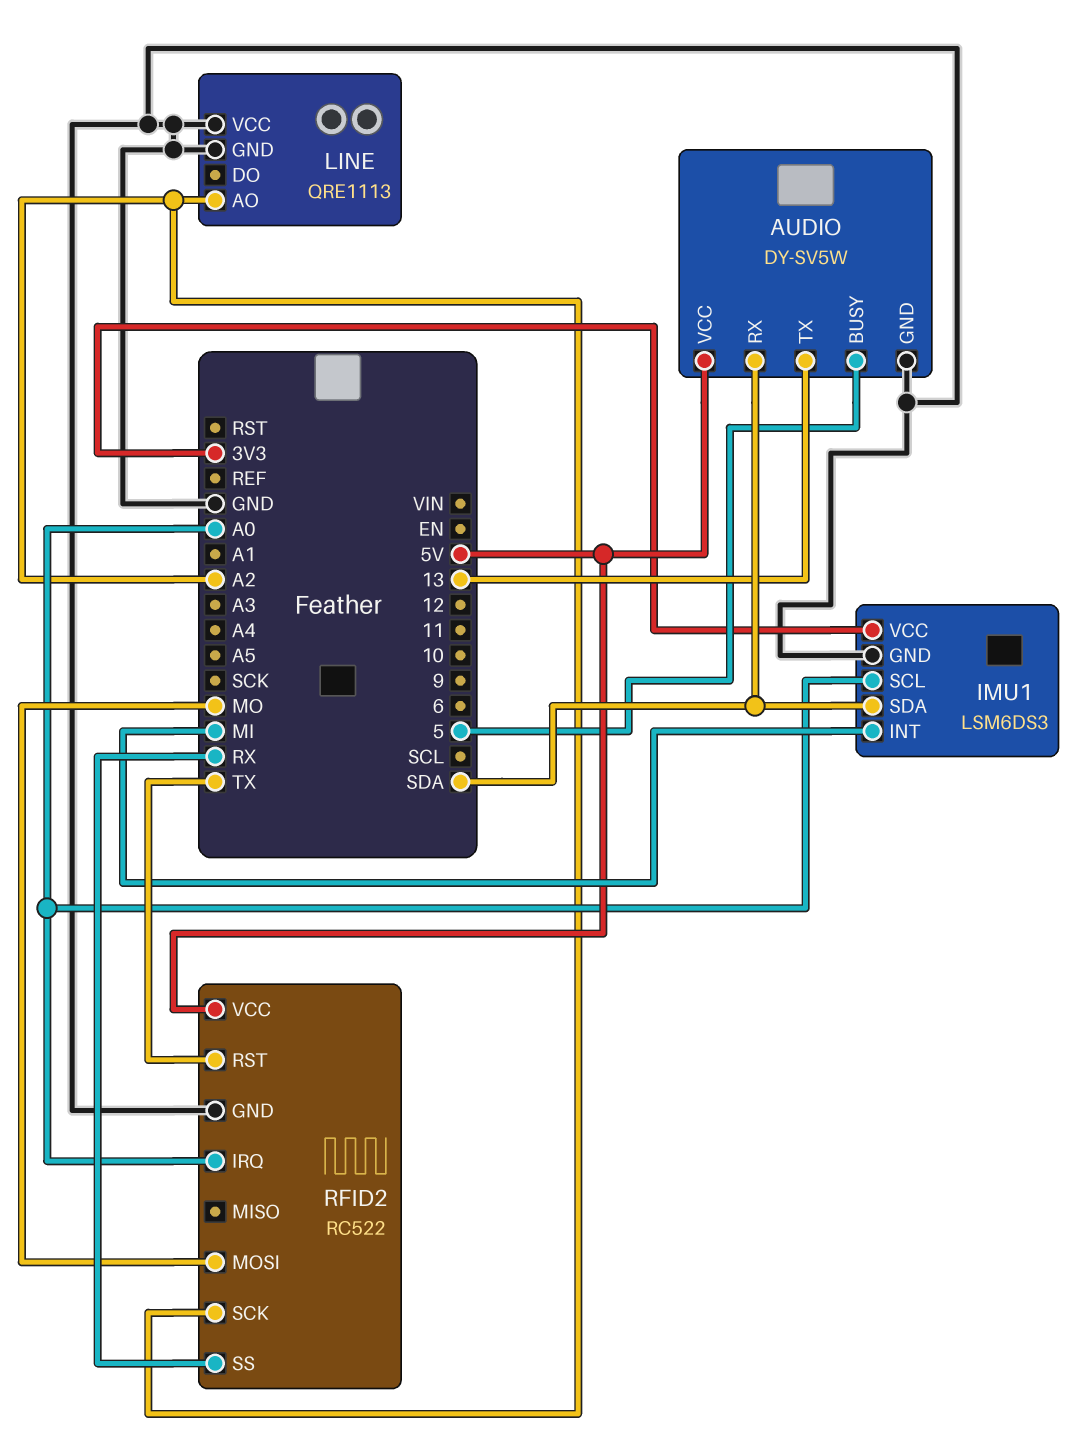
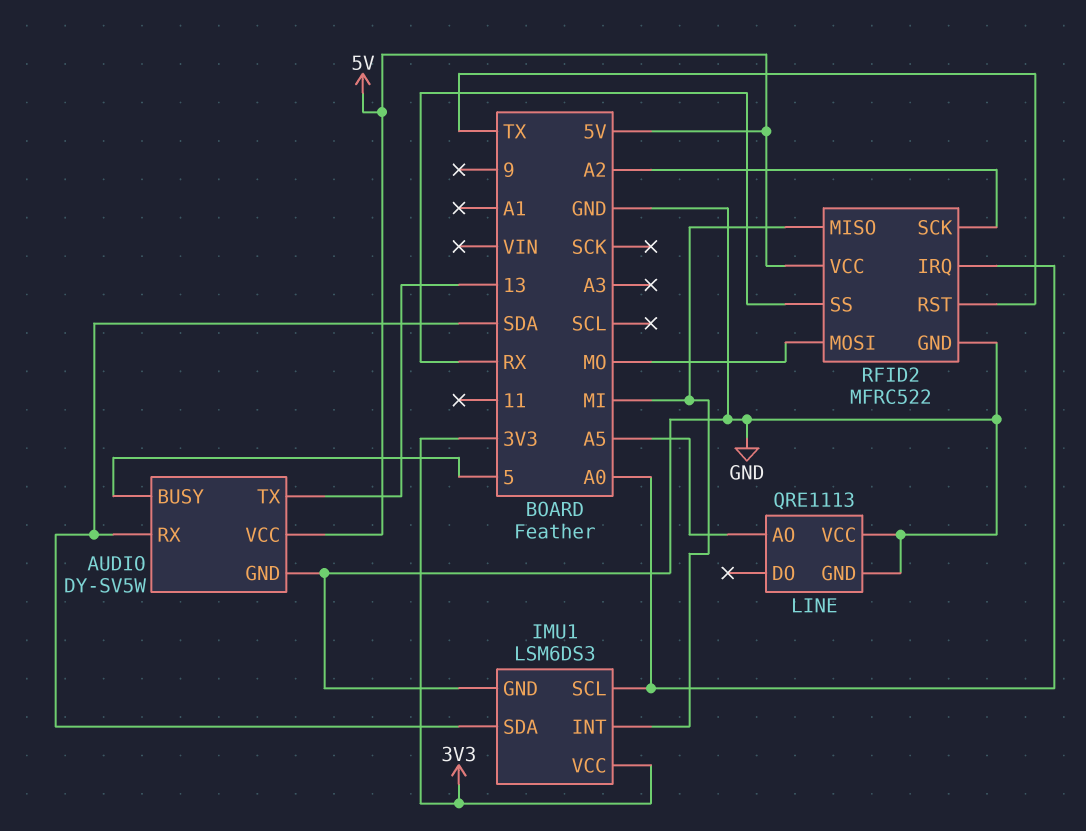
LINE pin AO: A2 -> A5
RFID2: RC522 -> MFRC522
RFID2 pin MISO: none -> MI

